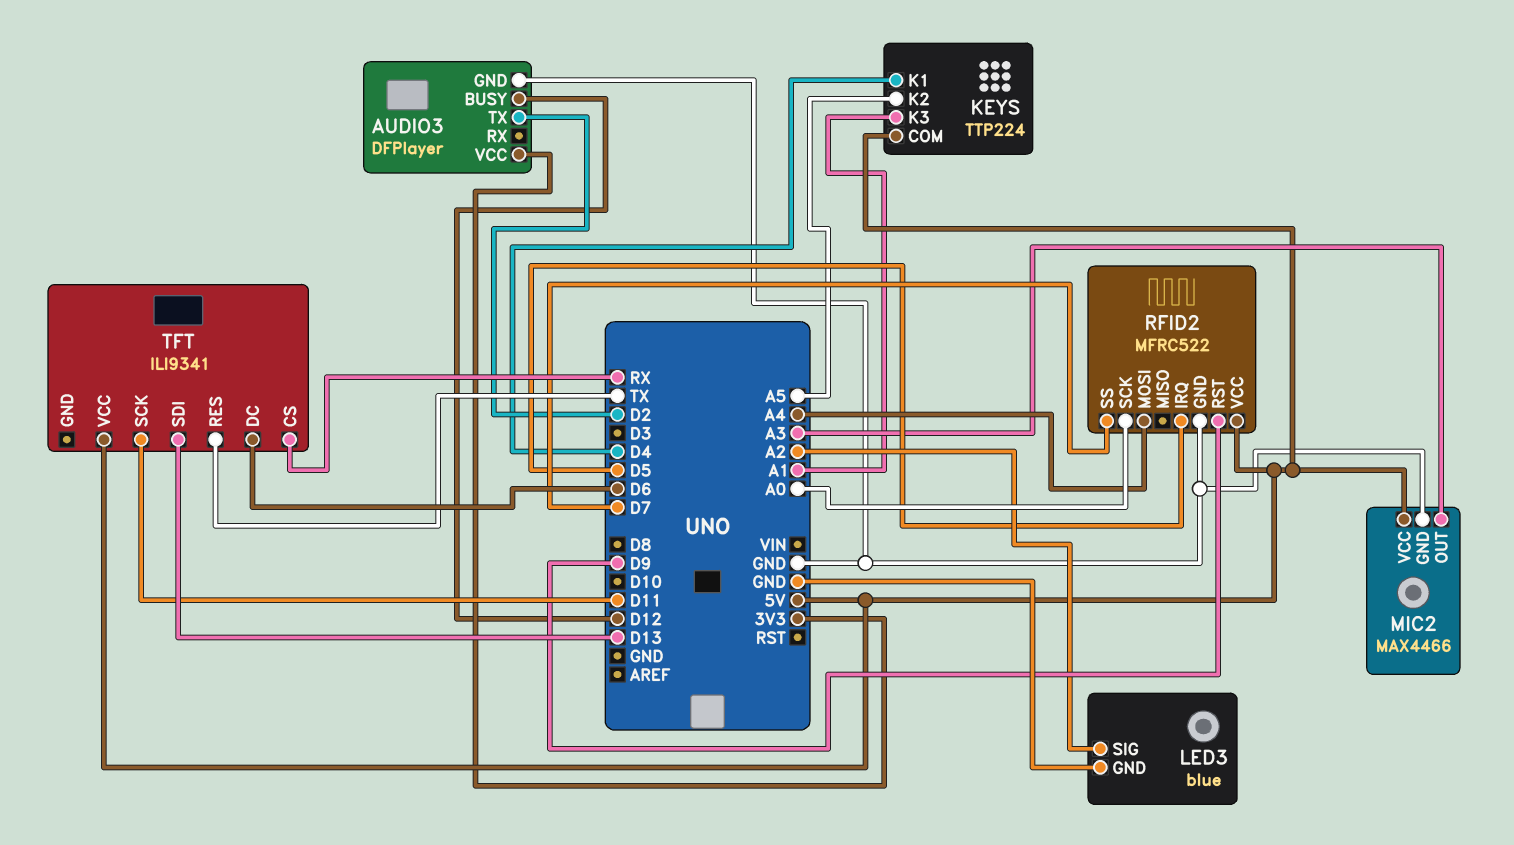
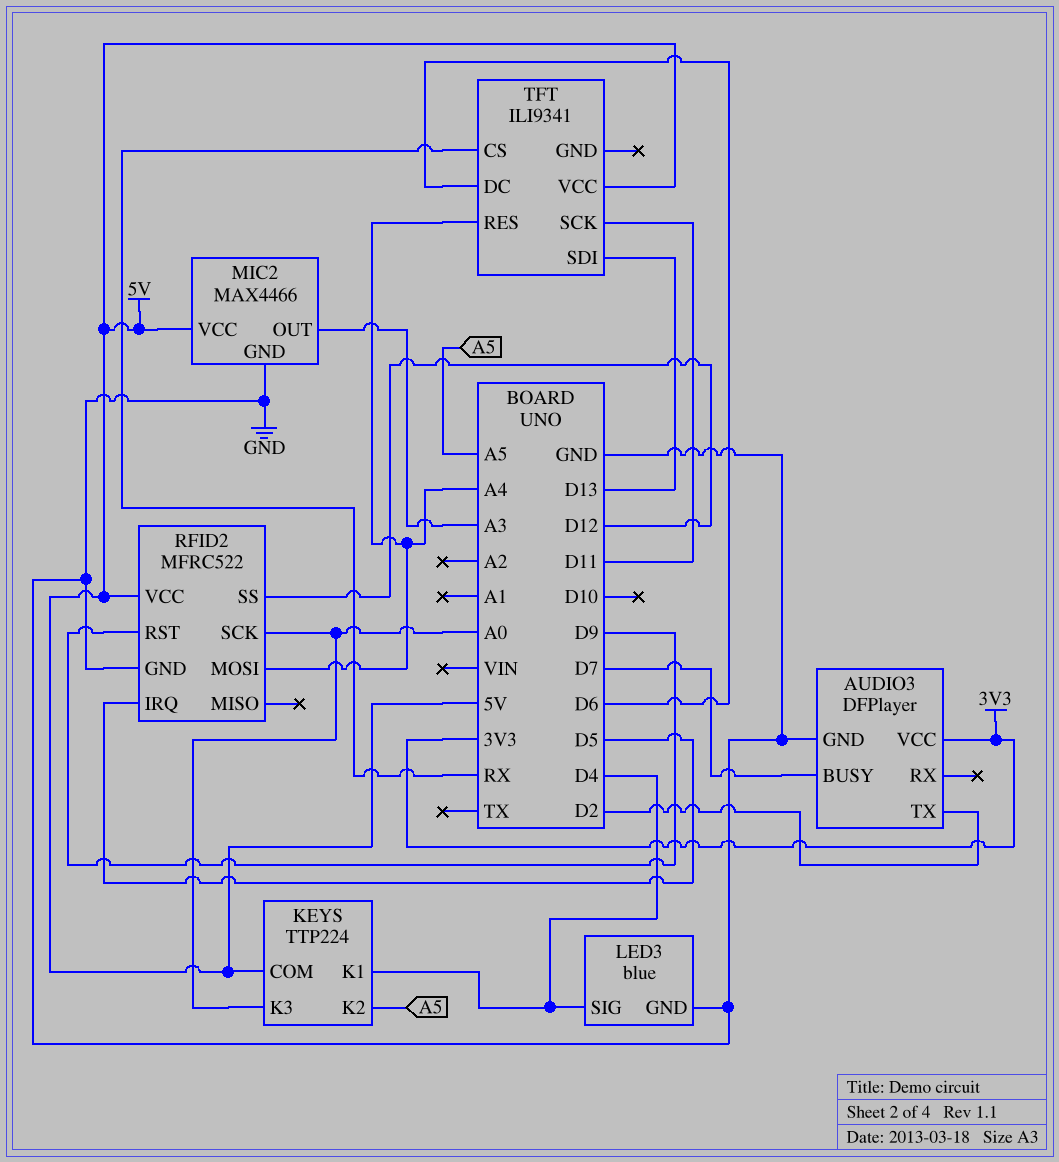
AUDIO3 pin BUSY: D12 -> D7
KEYS pin K3: A1 -> A0
LED3 pin SIG: A2 -> D4
RFID2 pin SS: D7 -> D12
TFT pin RES: TX -> A4

